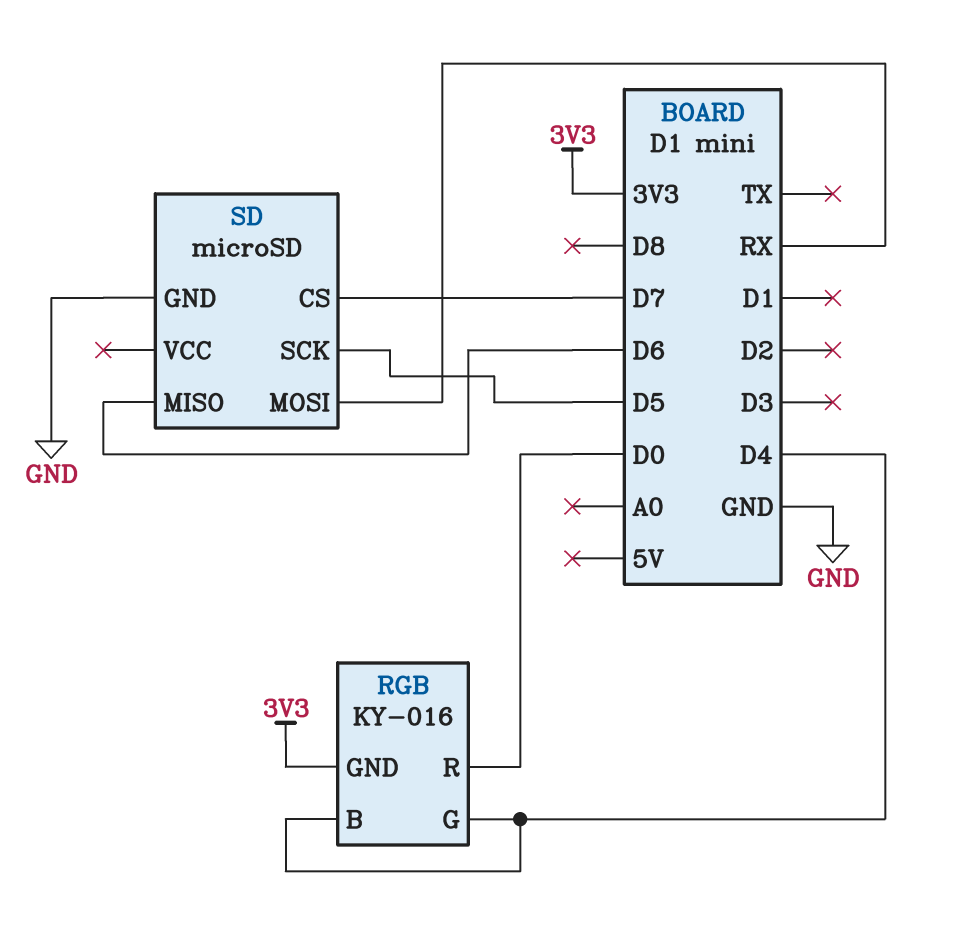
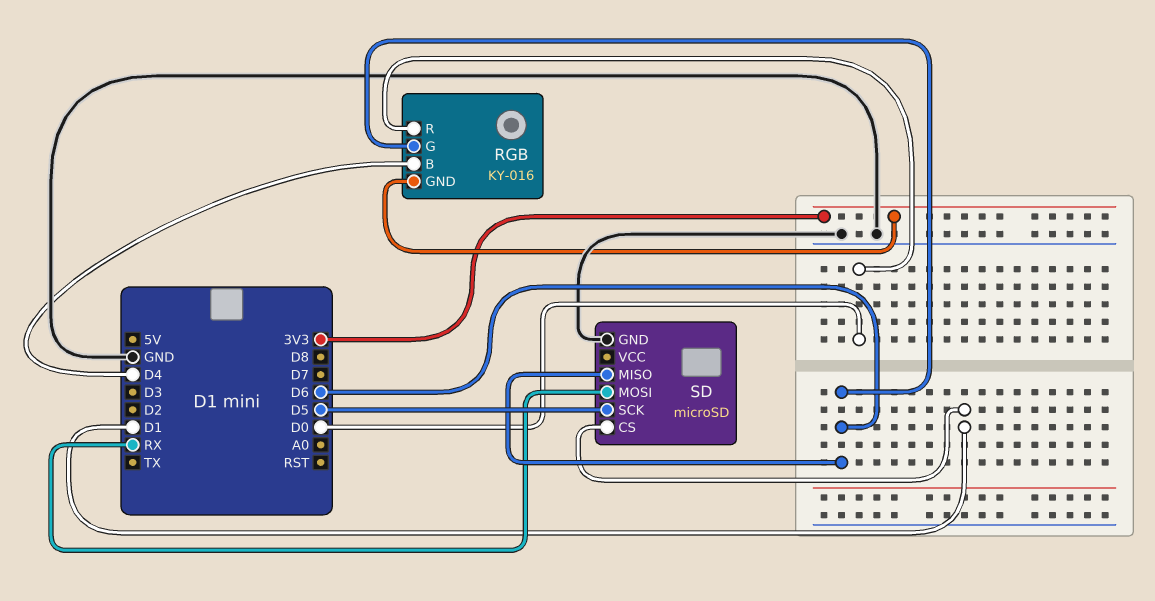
RGB pin G: D4 -> D6
SD pin CS: D7 -> D1

